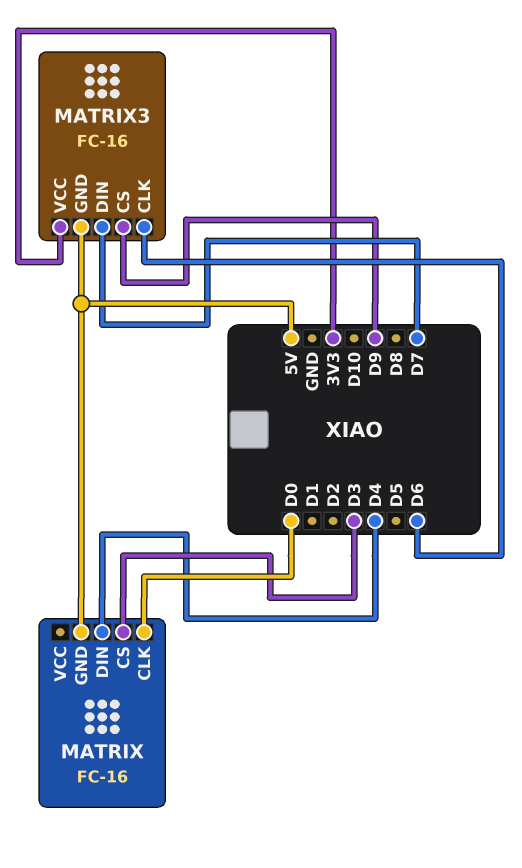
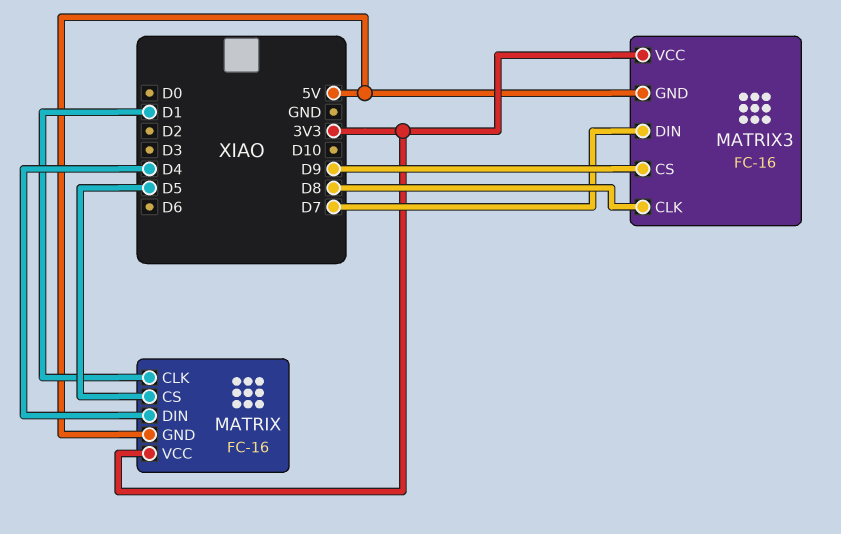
MATRIX pin CLK: D0 -> D1
MATRIX pin CS: D3 -> D5
MATRIX pin VCC: none -> 3V3
MATRIX3 pin CLK: D6 -> D8

